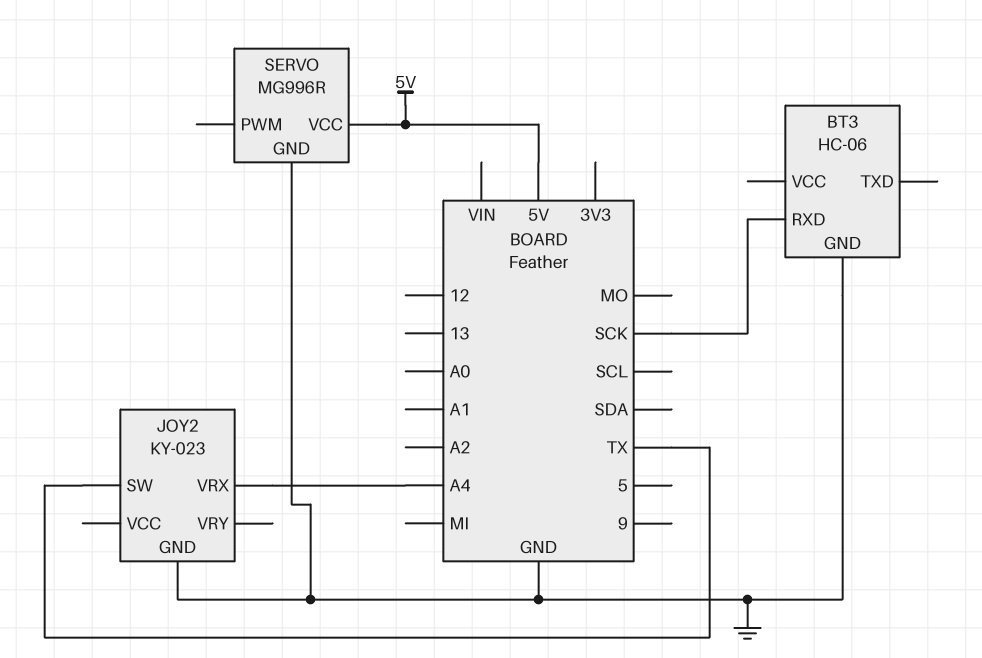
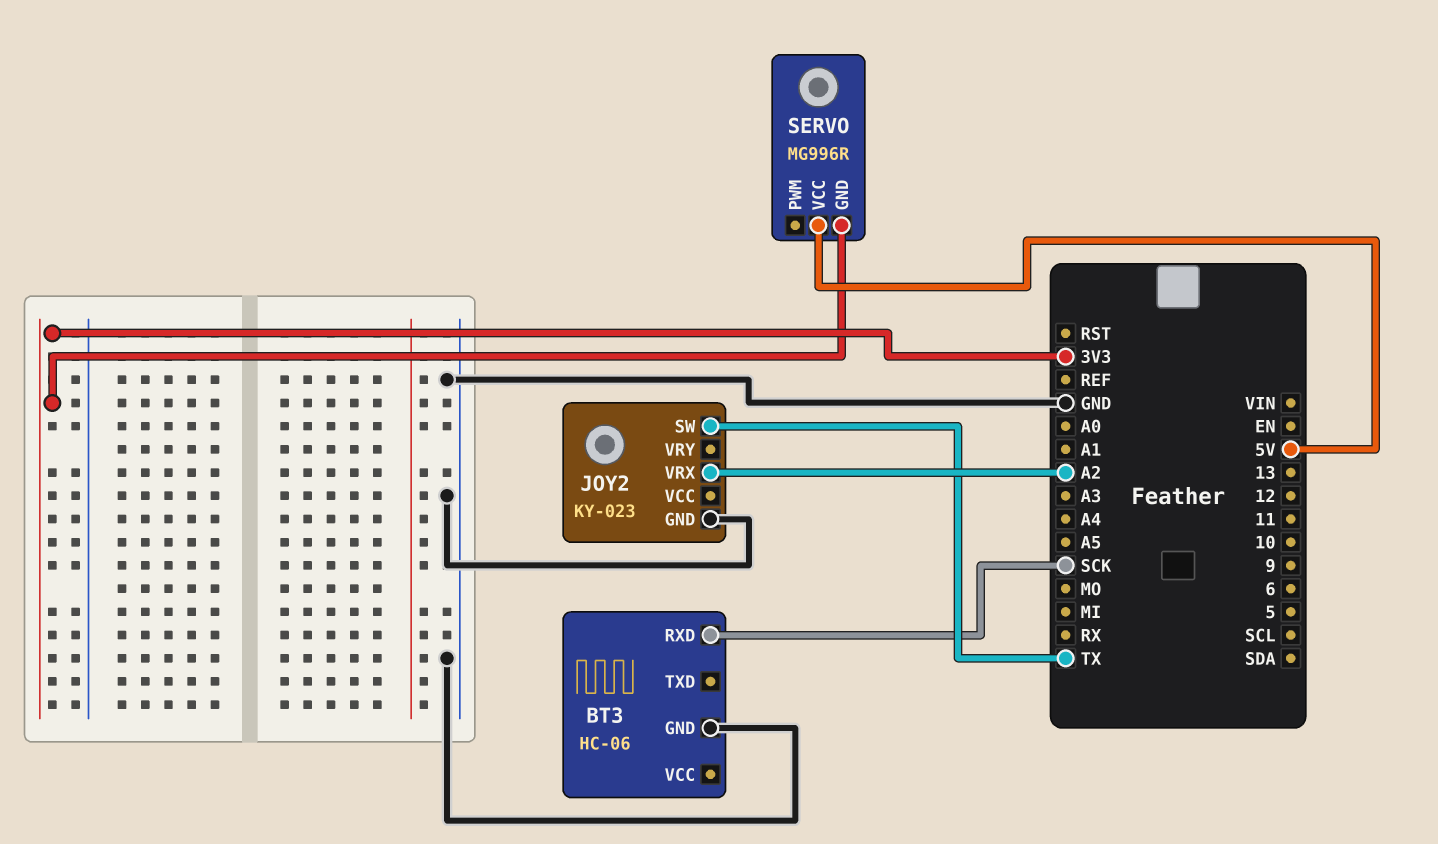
JOY2 pin VRX: A4 -> A2
SERVO pin GND: GND -> 3V3

